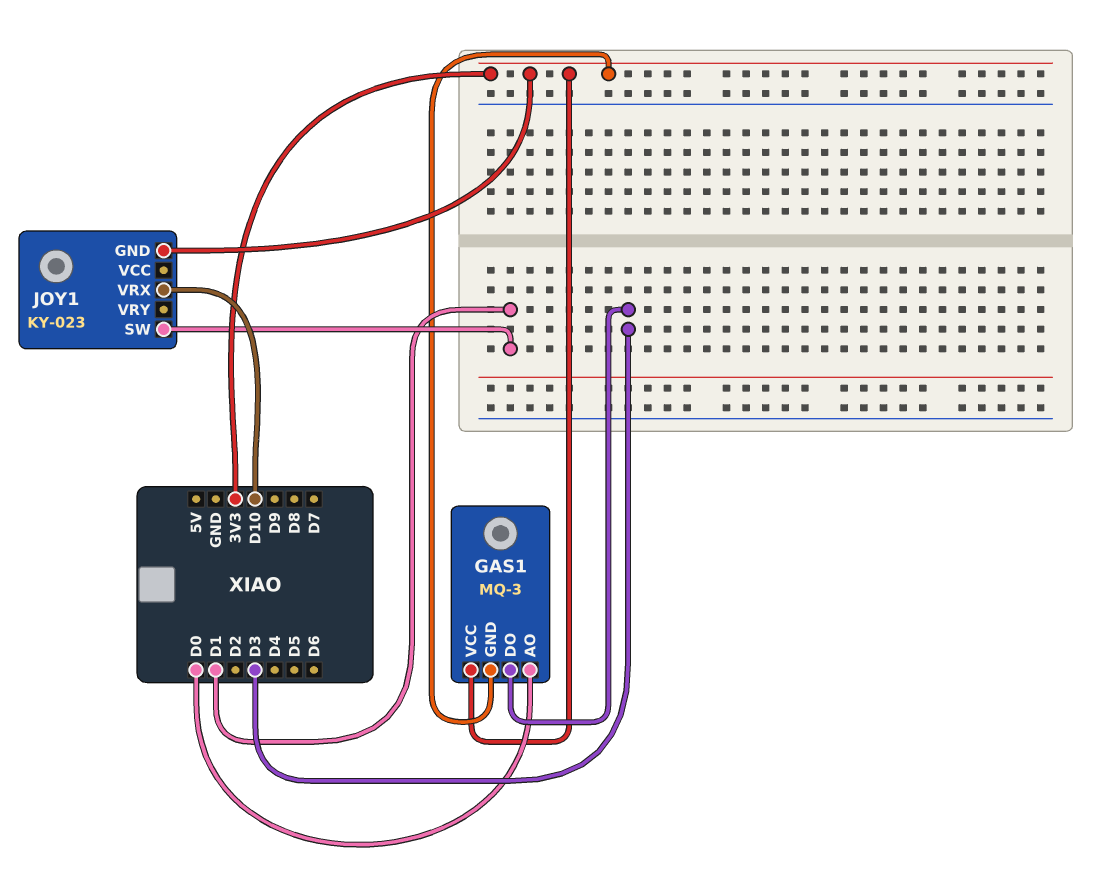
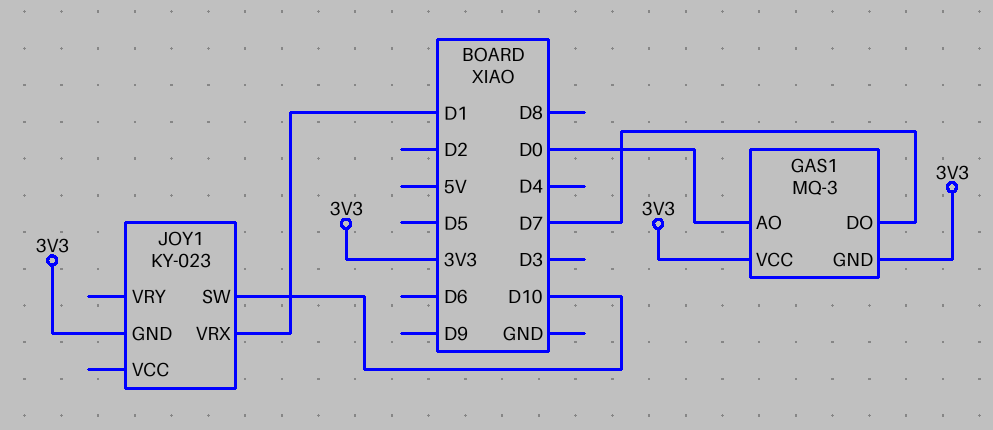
GAS1 pin DO: D3 -> D7
JOY1 pin SW: D1 -> D10
JOY1 pin VRX: D10 -> D1

